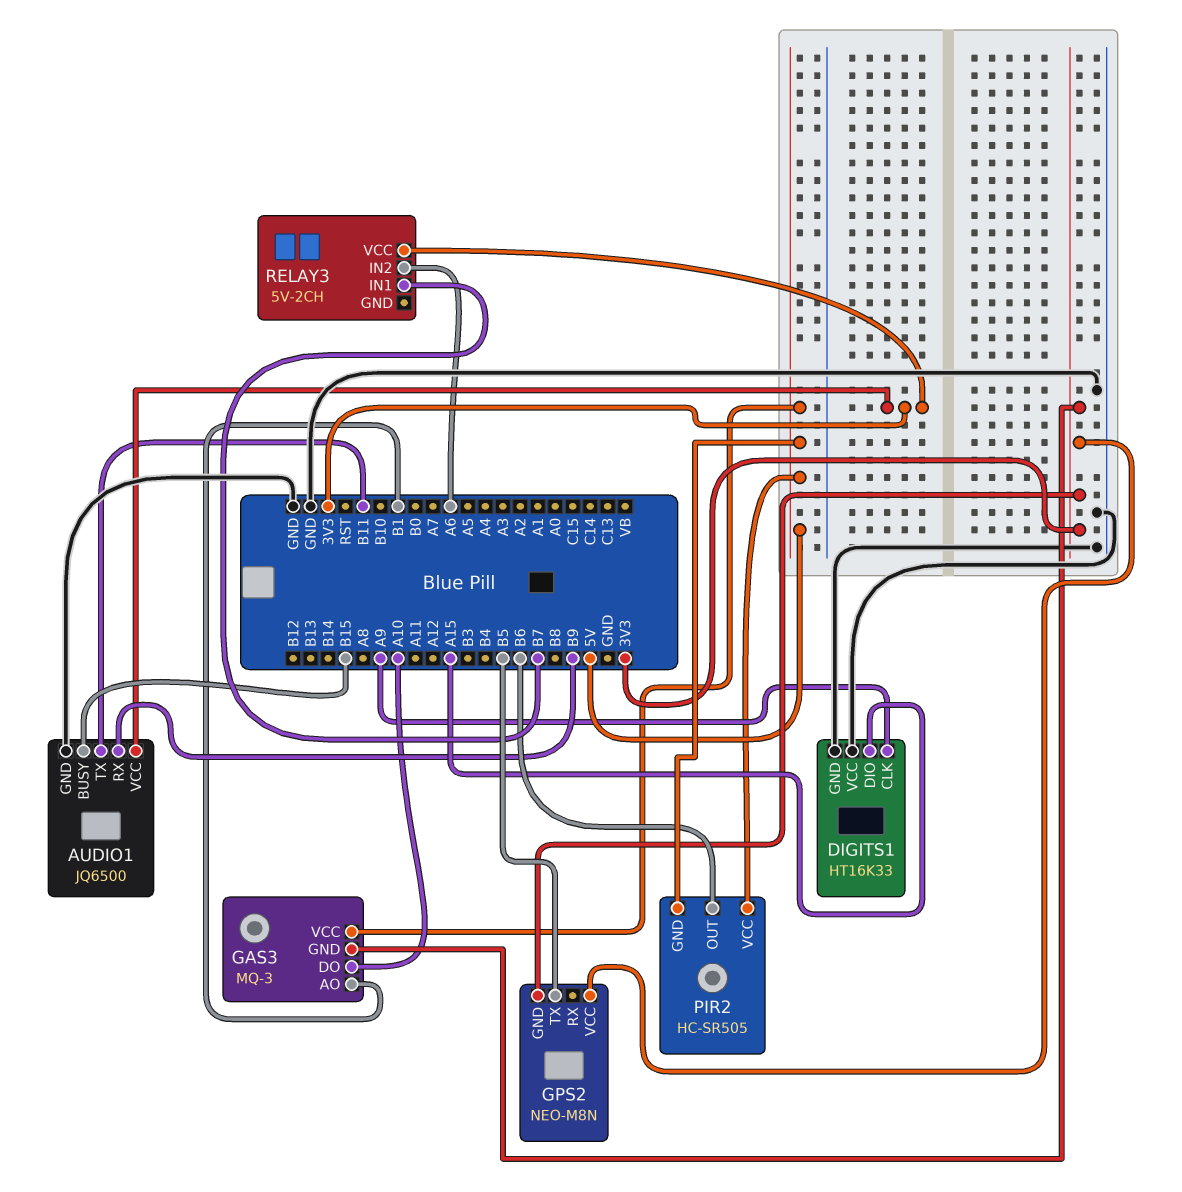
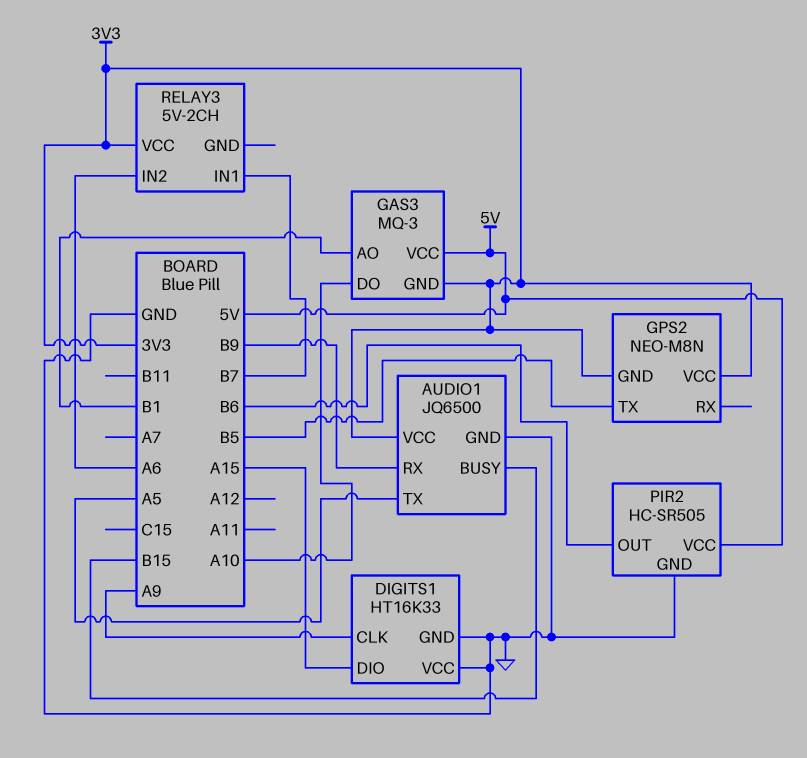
AUDIO1 pin TX: B11 -> A5
PIR2 pin GND: 5V -> GND

